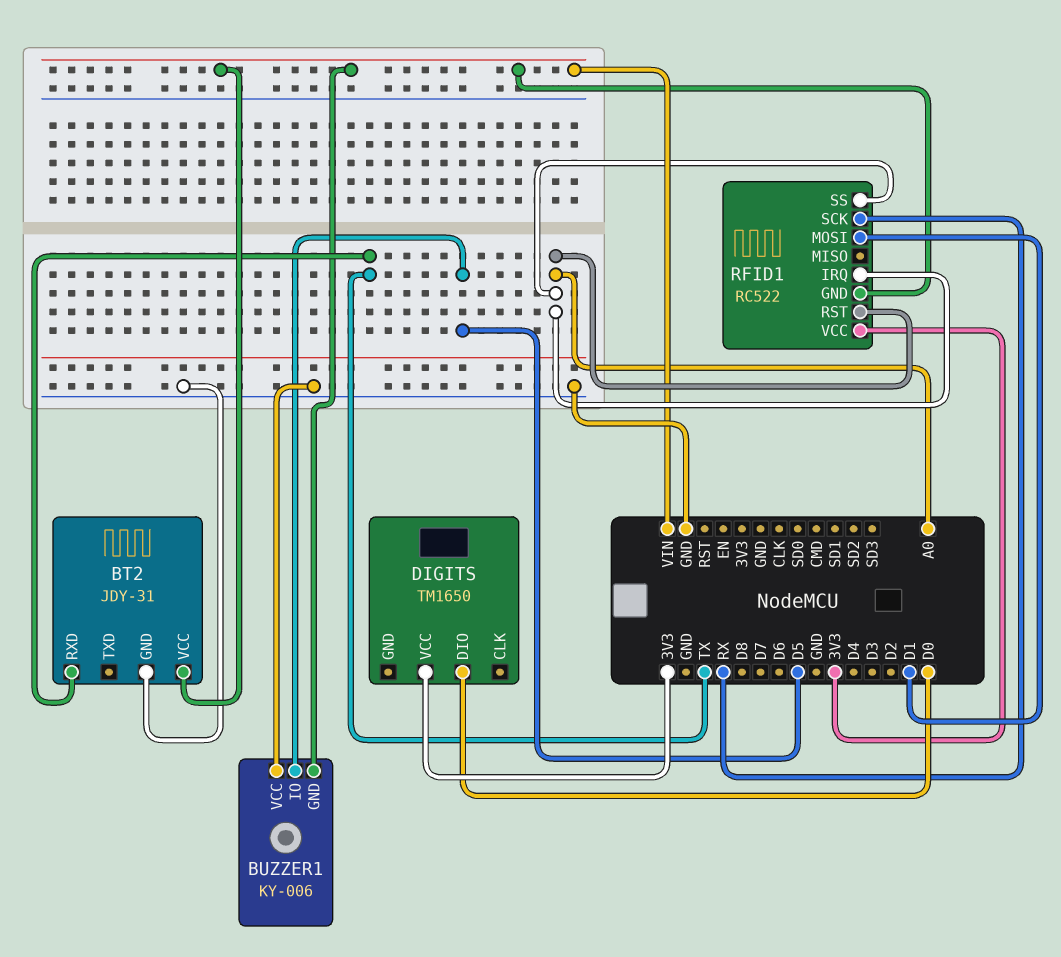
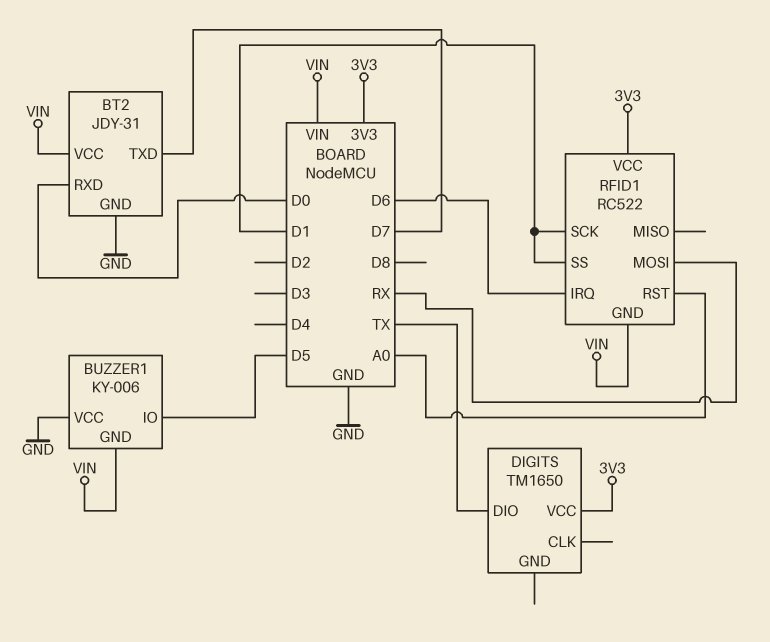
BT2 pin RXD: TX -> D0
BT2 pin TXD: none -> D7
DIGITS pin DIO: D0 -> TX
RFID1 pin IRQ: A0 -> D6
RFID1 pin MOSI: D1 -> RX
RFID1 pin SCK: RX -> D1
RFID1 pin SS: A0 -> D1

